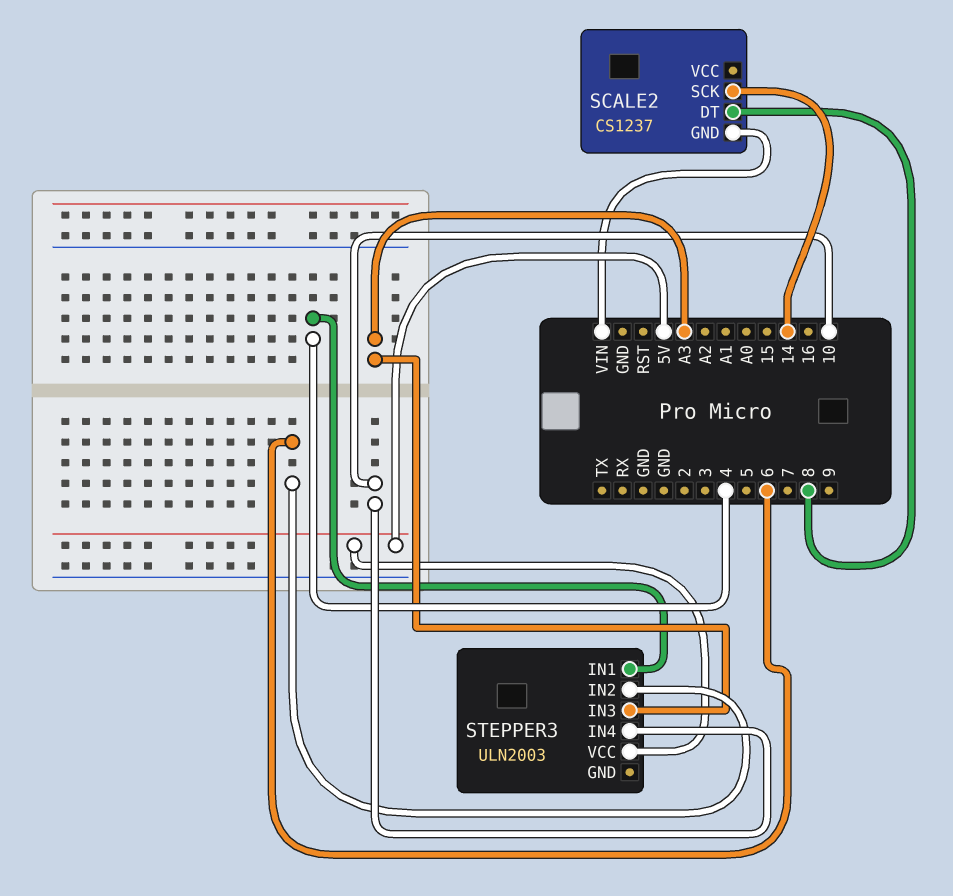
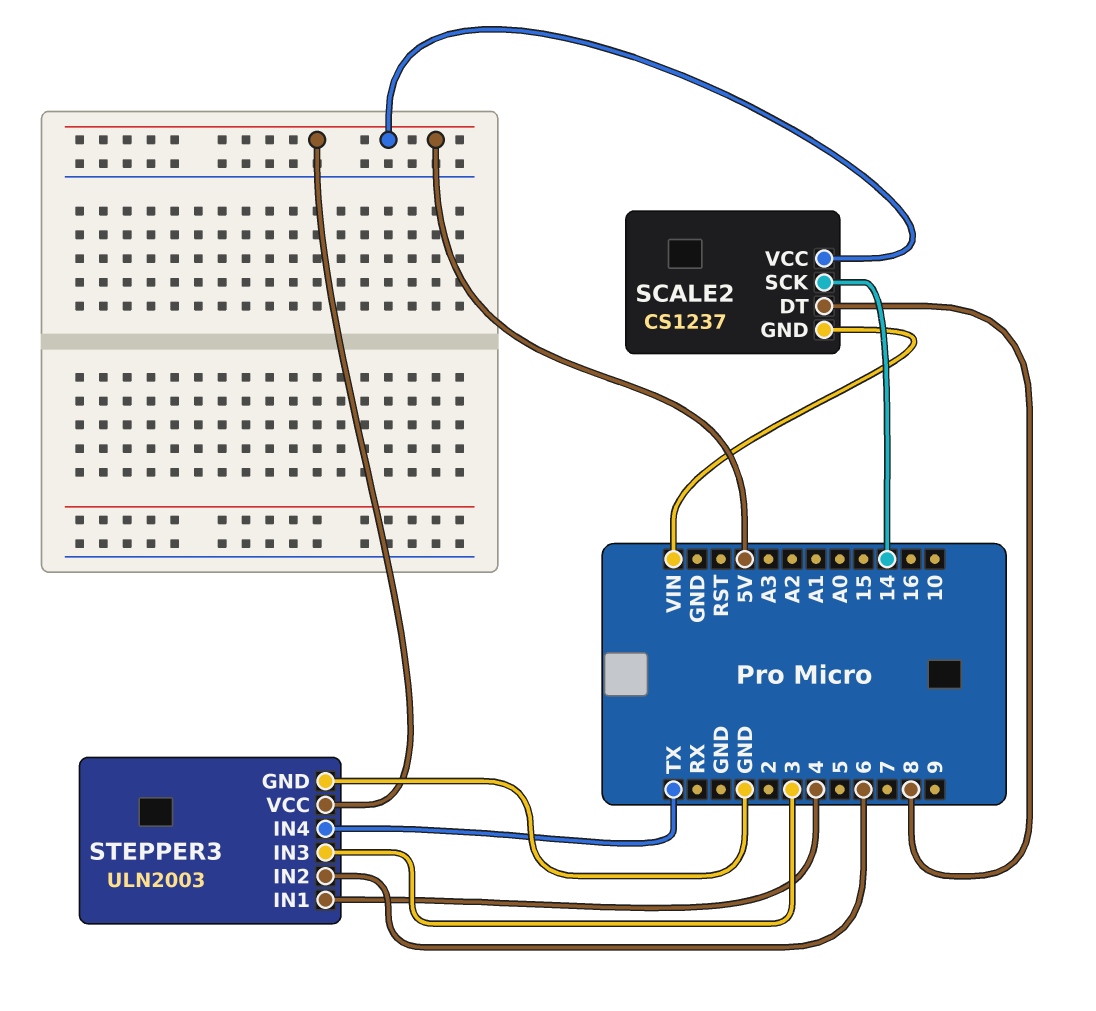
SCALE2 pin VCC: none -> 5V
STEPPER3 pin GND: none -> GND
STEPPER3 pin IN3: A3 -> 3
STEPPER3 pin IN4: 10 -> TX

